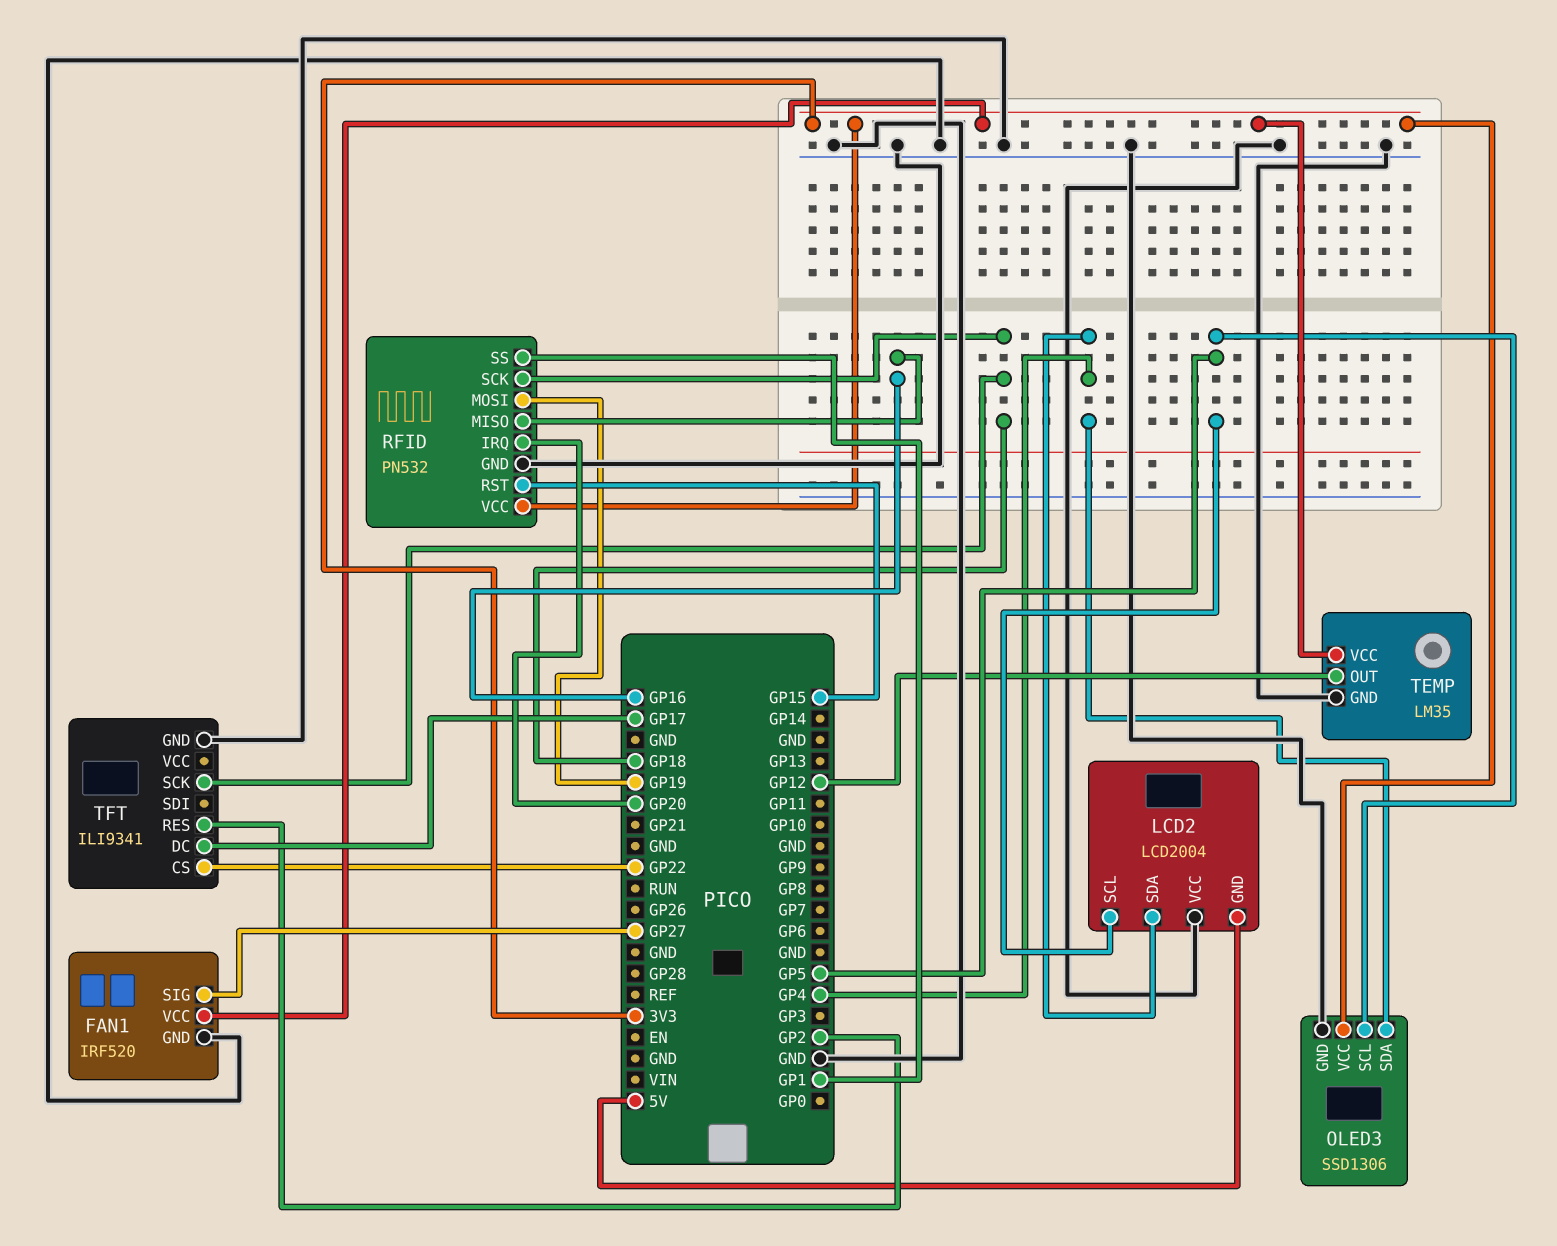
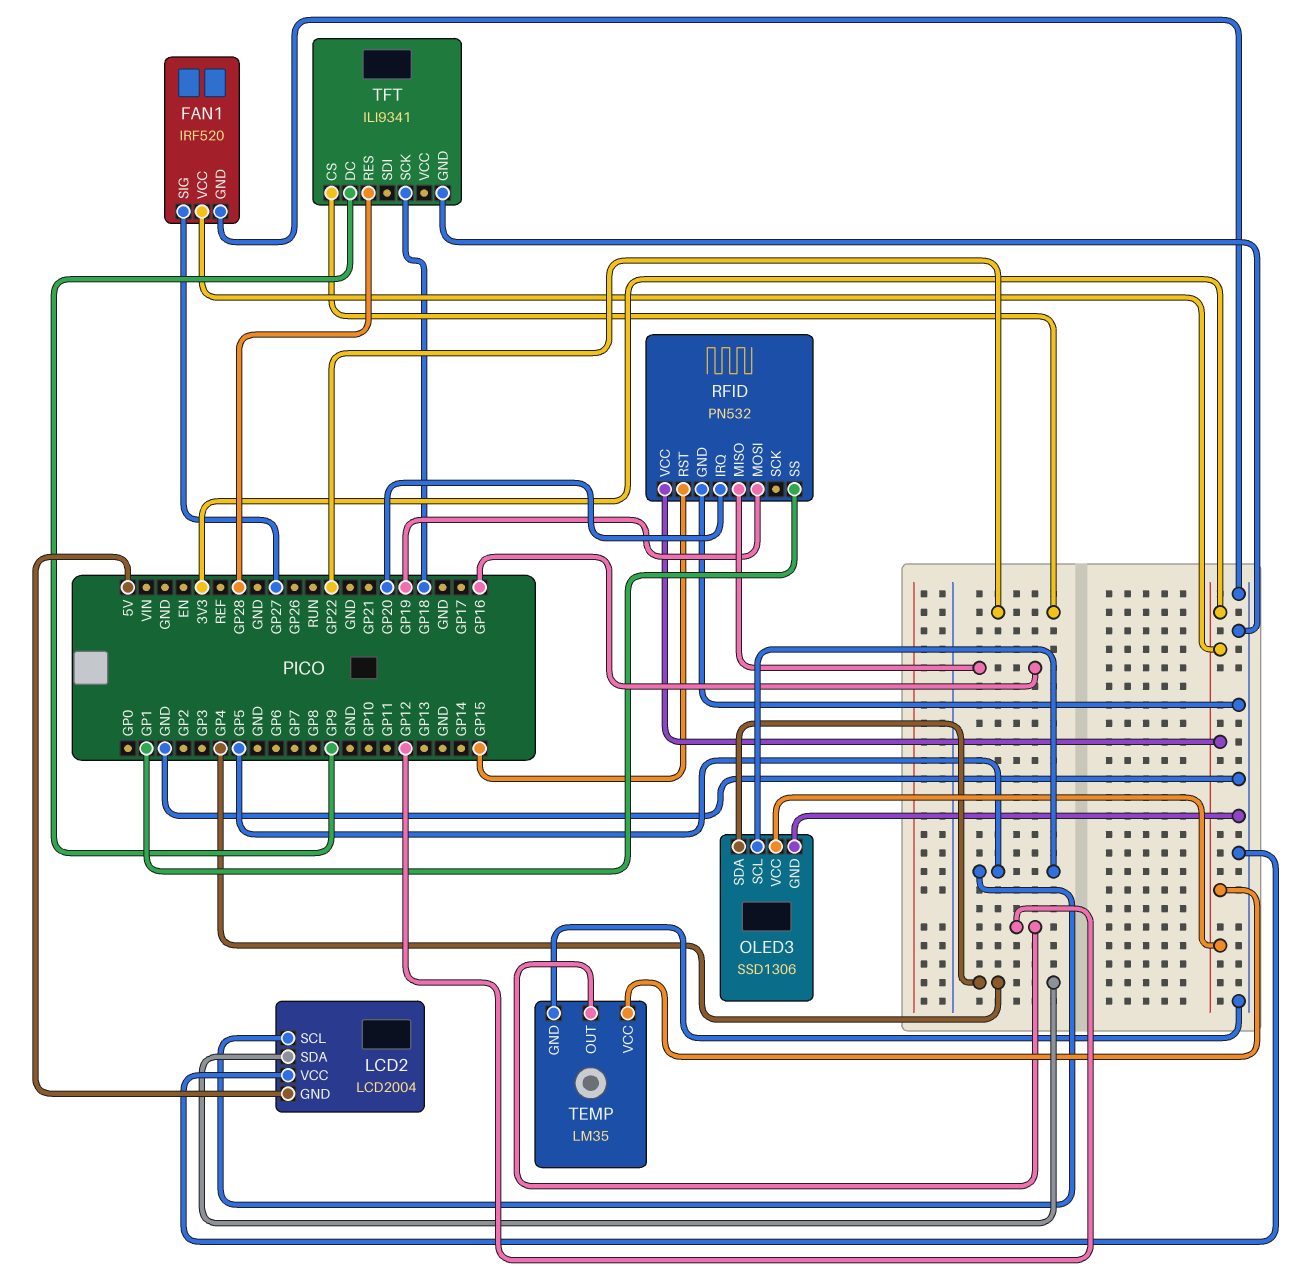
RFID pin SCK: GP18 -> none
TFT pin DC: GP17 -> GP9
TFT pin RES: GP2 -> GP28

